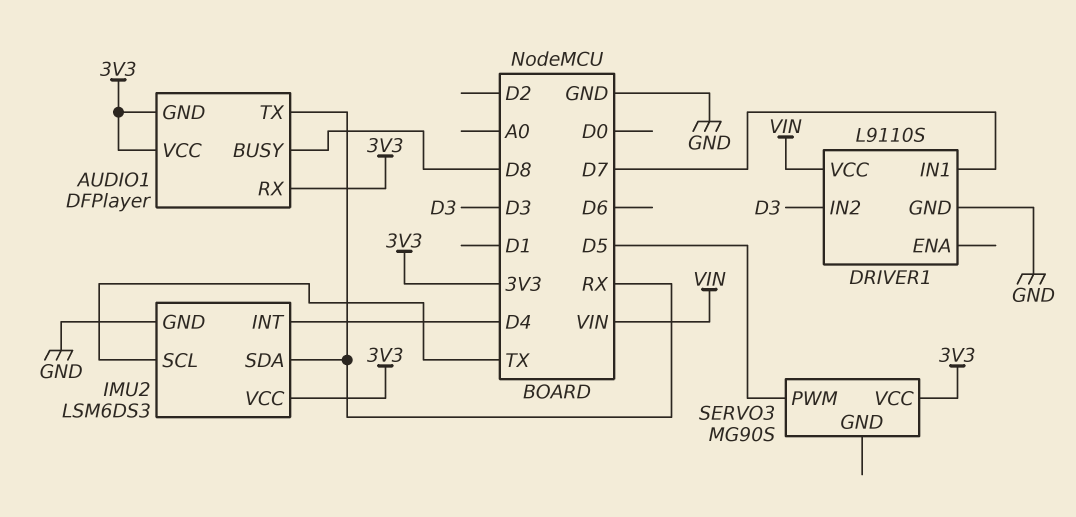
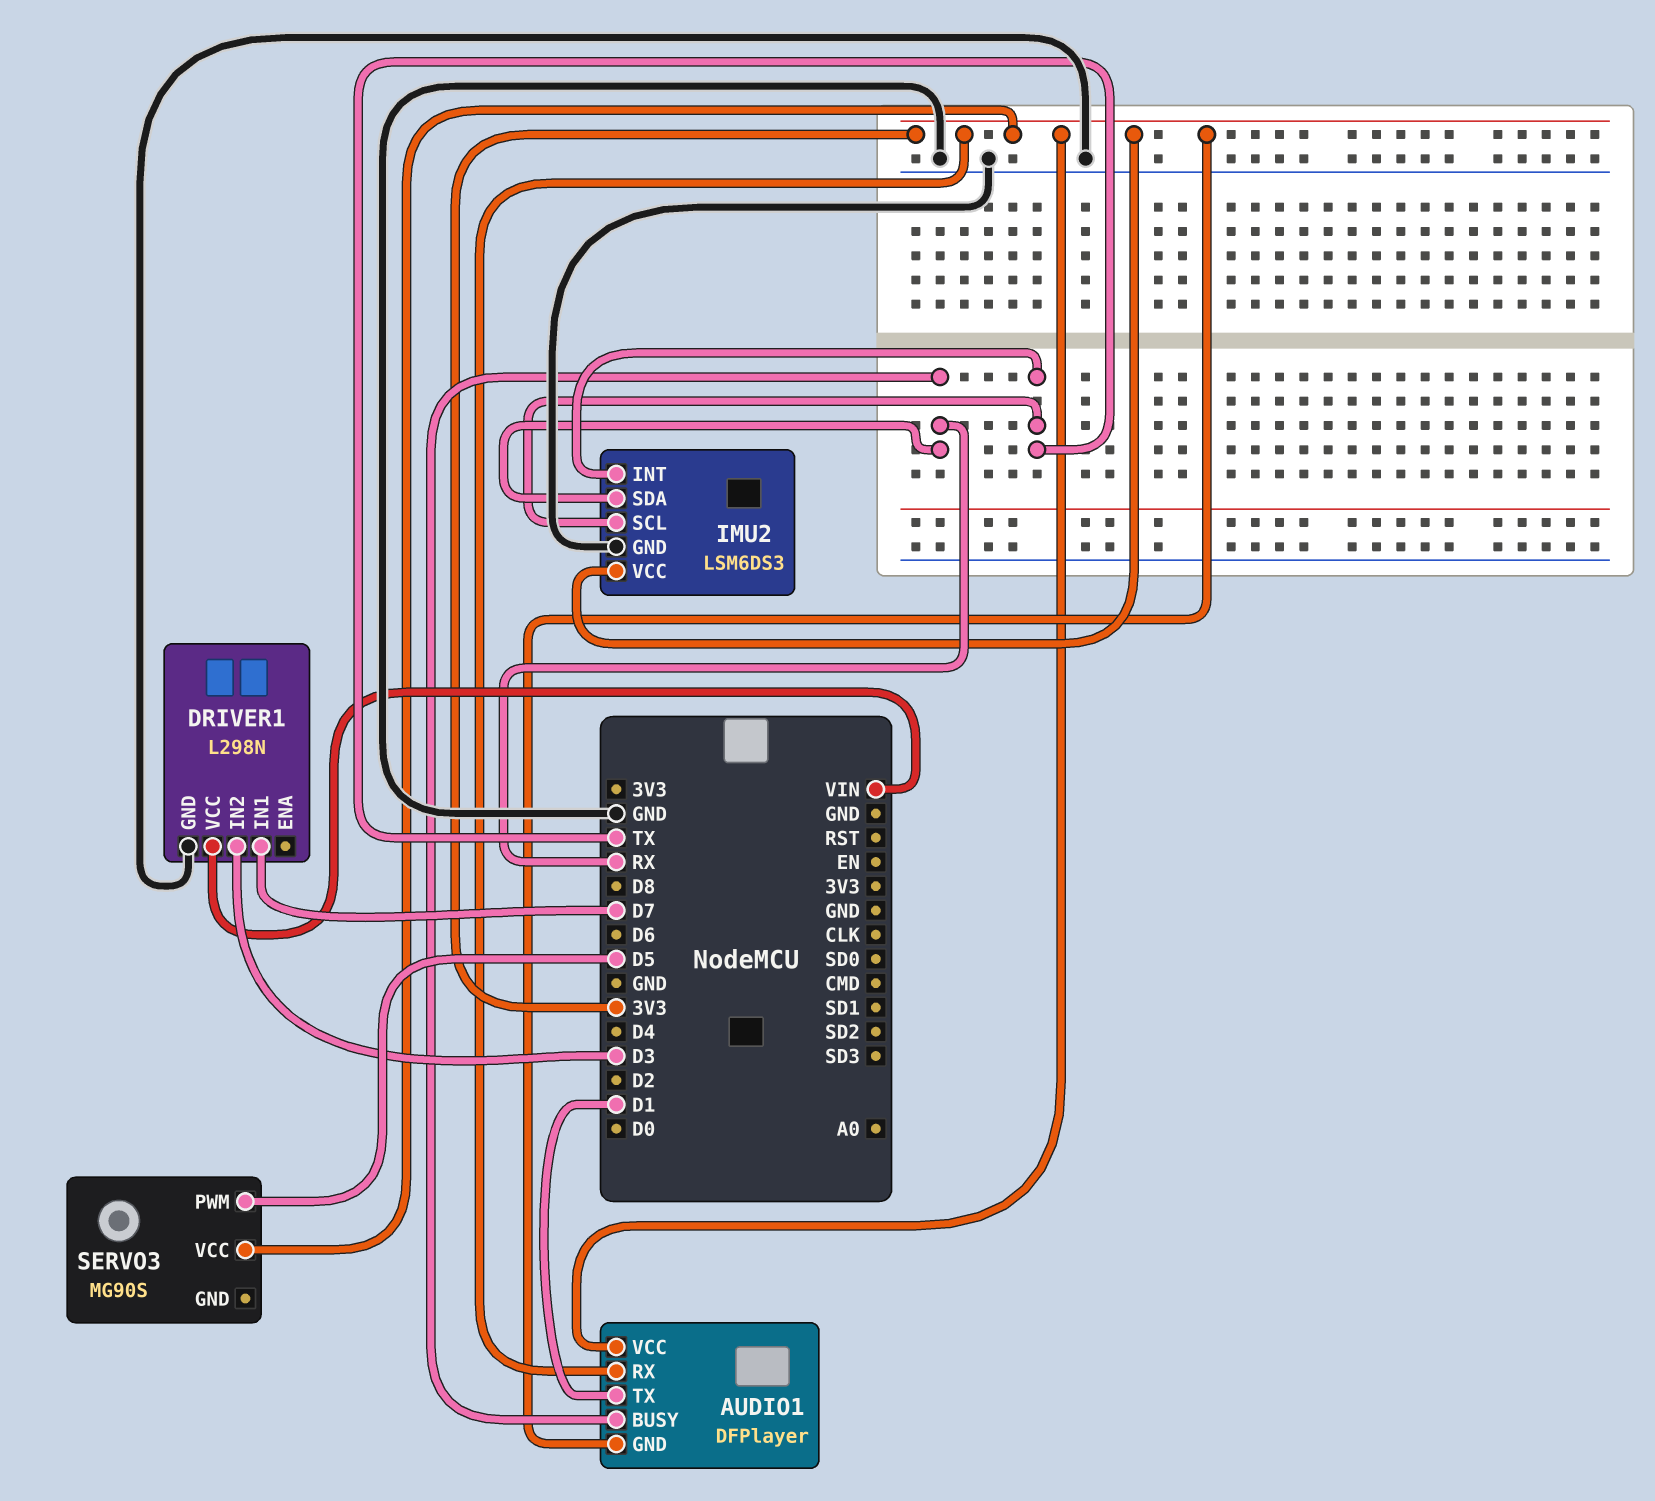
AUDIO1 pin BUSY: D8 -> RX
AUDIO1 pin TX: RX -> D1
DRIVER1: L9110S -> L298N
IMU2 pin INT: D4 -> TX

